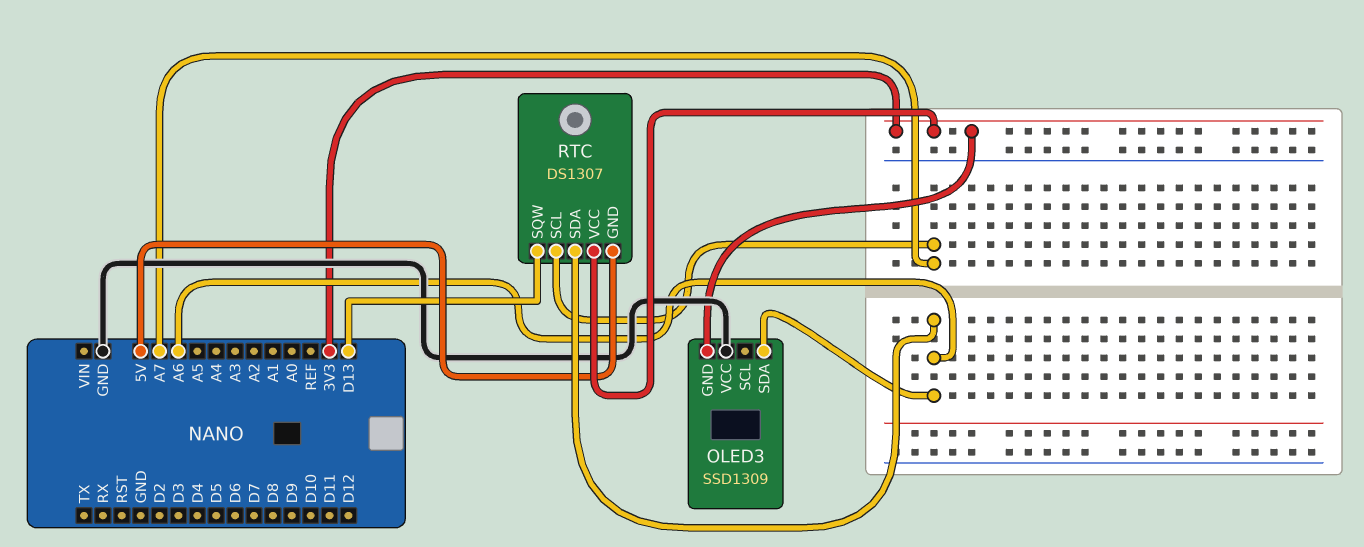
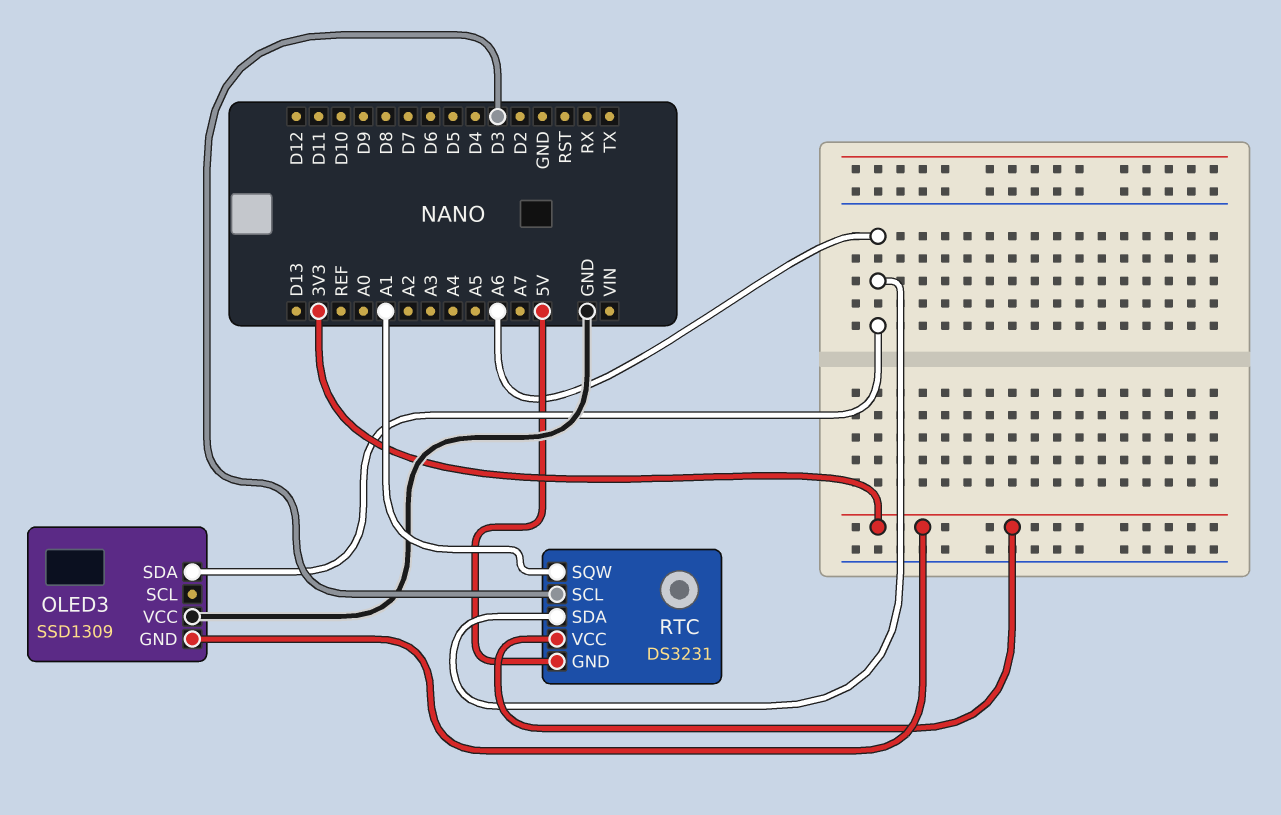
RTC: DS1307 -> DS3231
RTC pin SCL: A7 -> D3
RTC pin SQW: D13 -> A1

